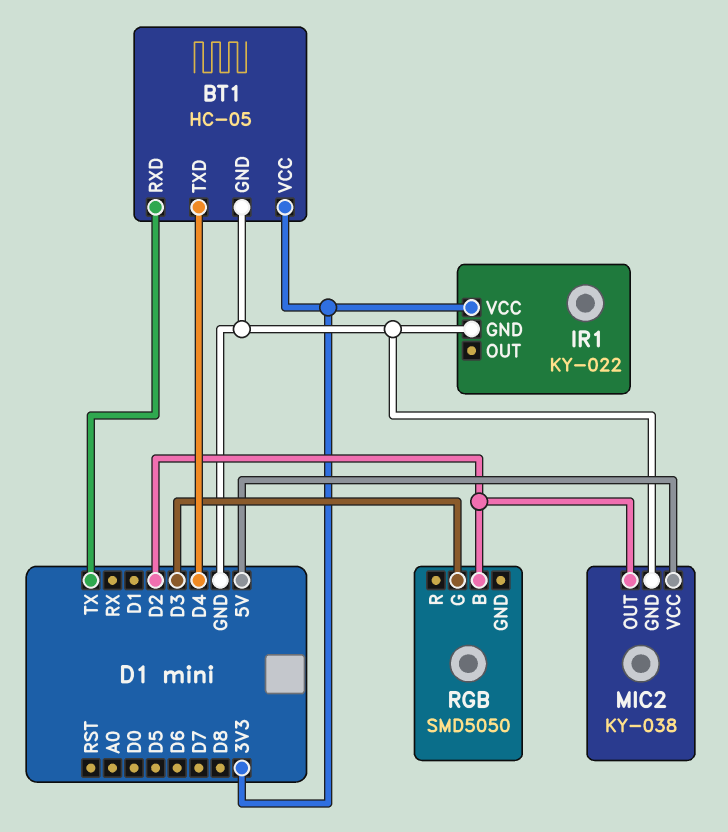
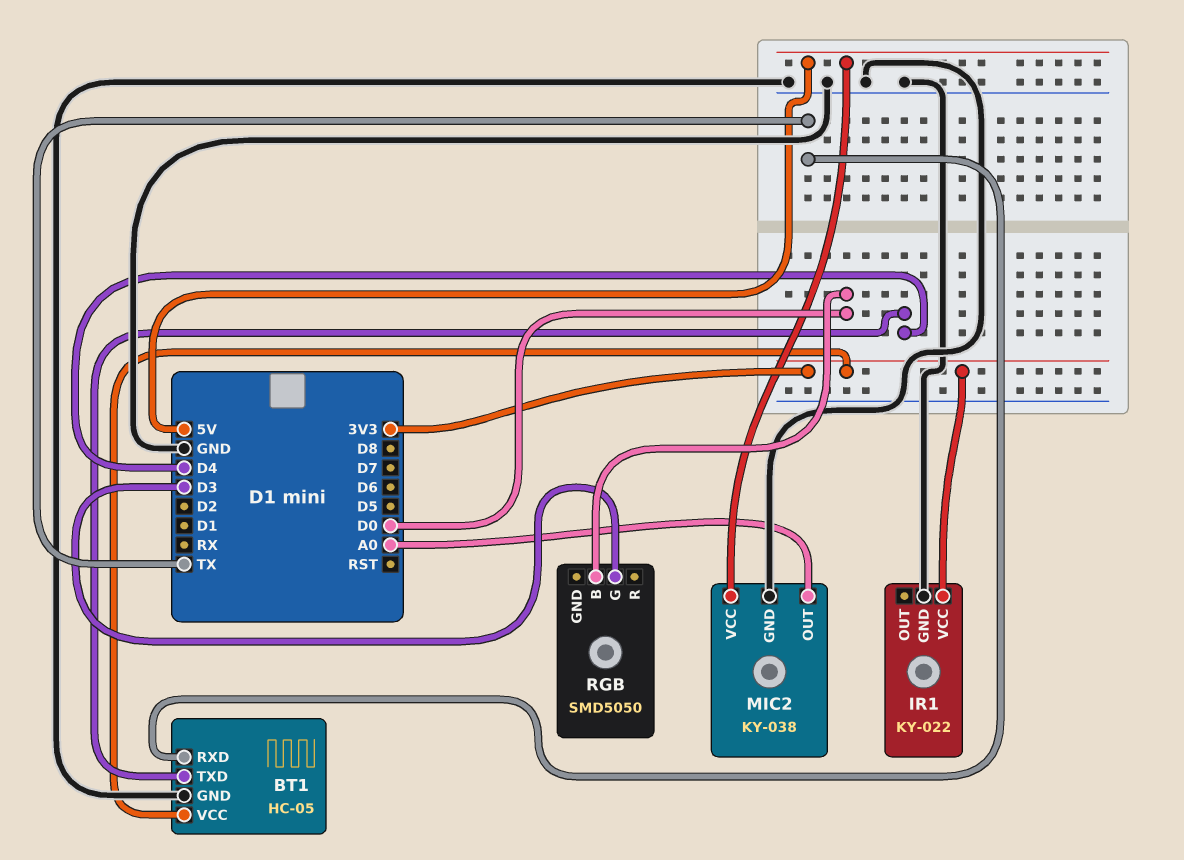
MIC2 pin OUT: D2 -> A0
RGB pin B: D2 -> D0

